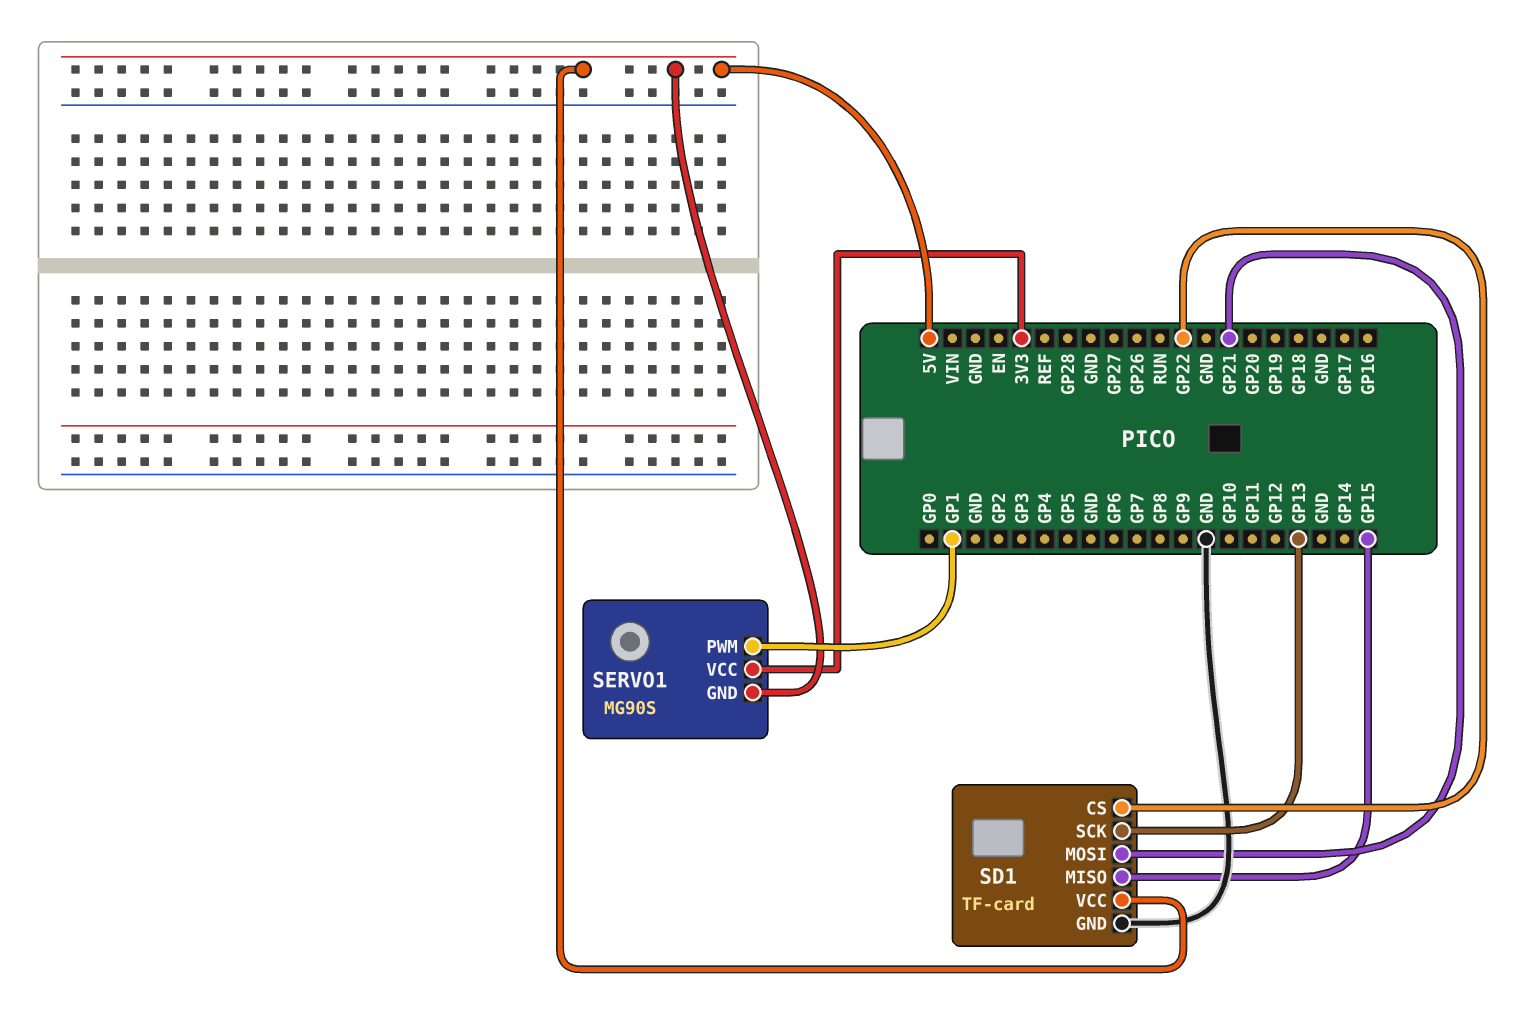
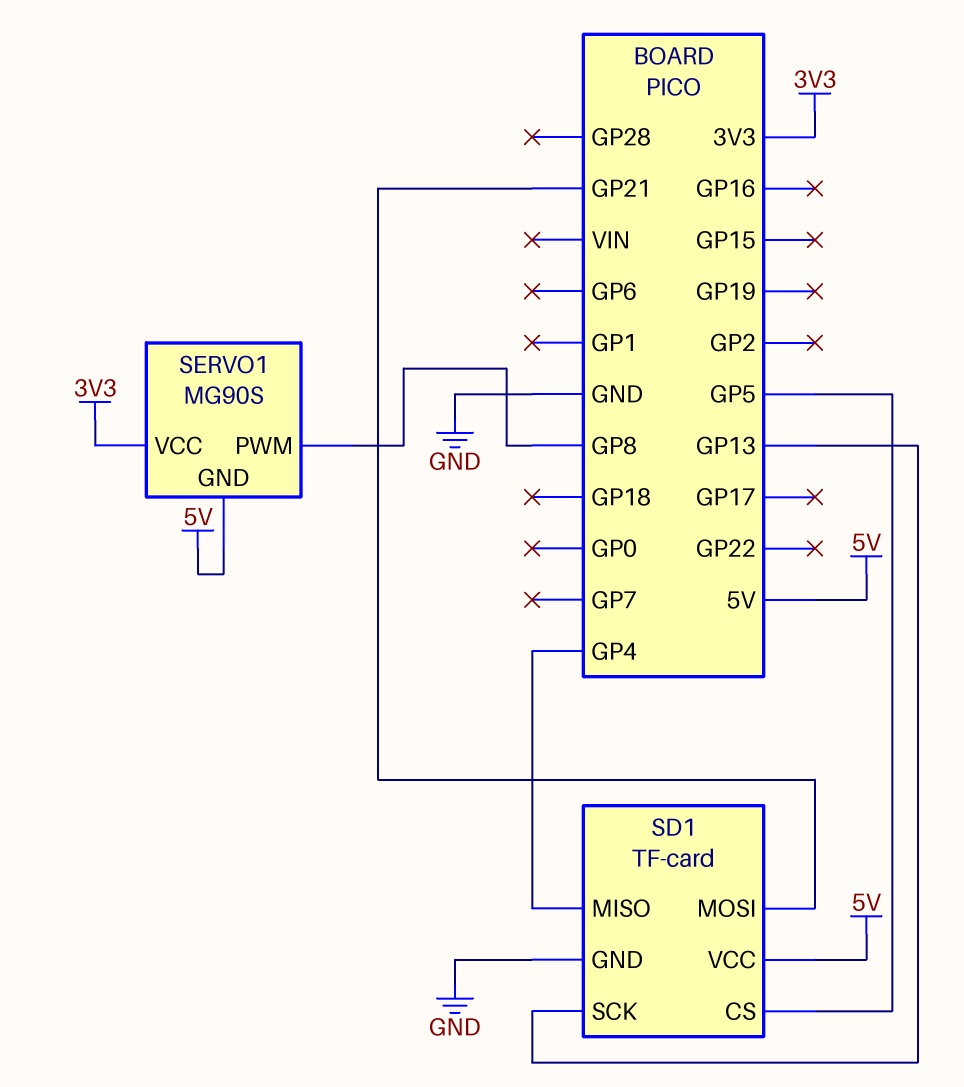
SD1 pin CS: GP22 -> GP5
SD1 pin MISO: GP15 -> GP4
SERVO1 pin PWM: GP1 -> GP8

